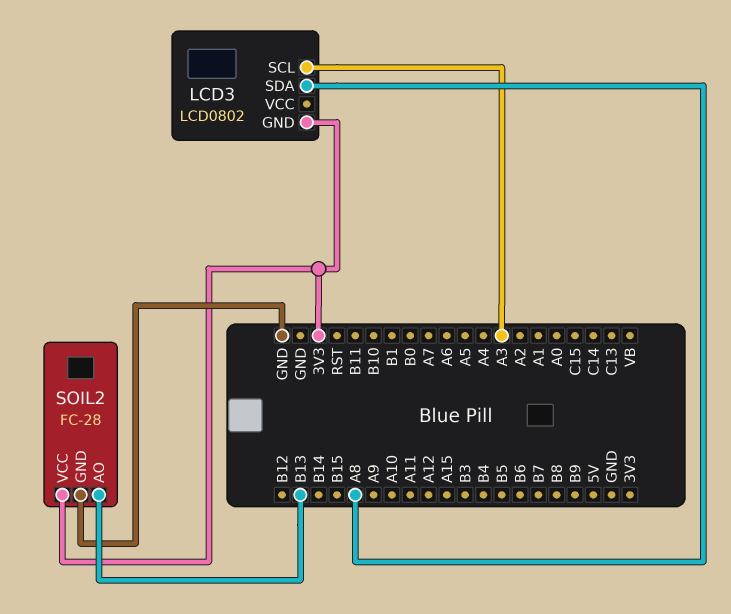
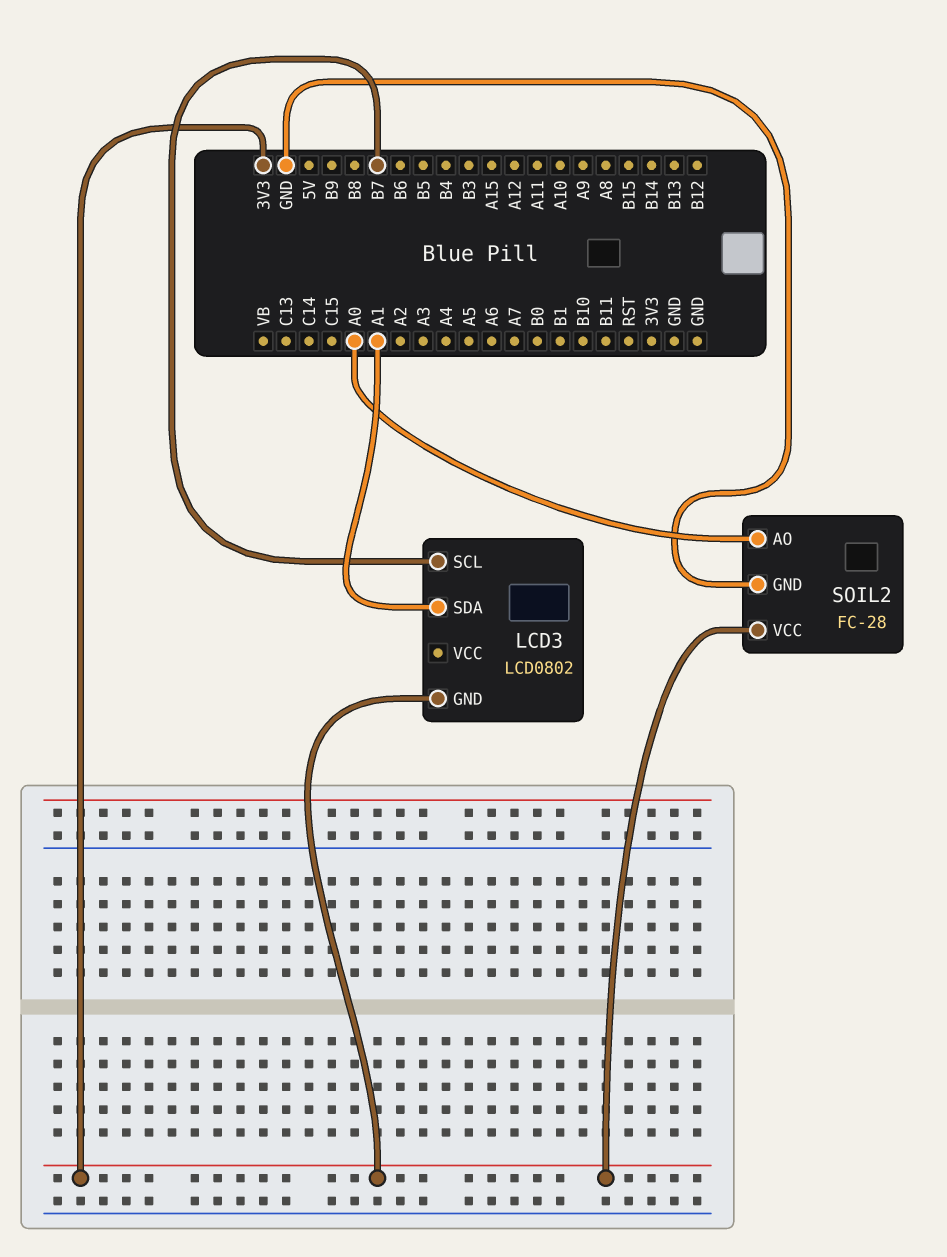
LCD3 pin SCL: A3 -> B7
LCD3 pin SDA: A8 -> A1
SOIL2 pin AO: B13 -> A0

